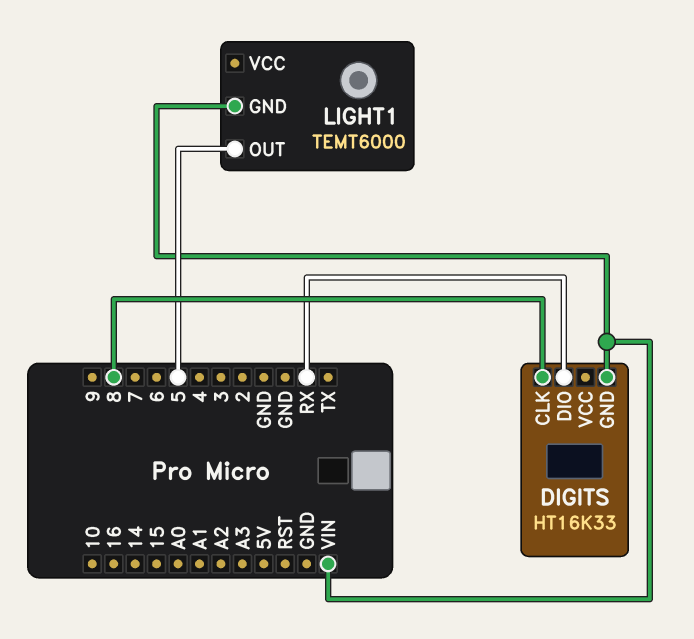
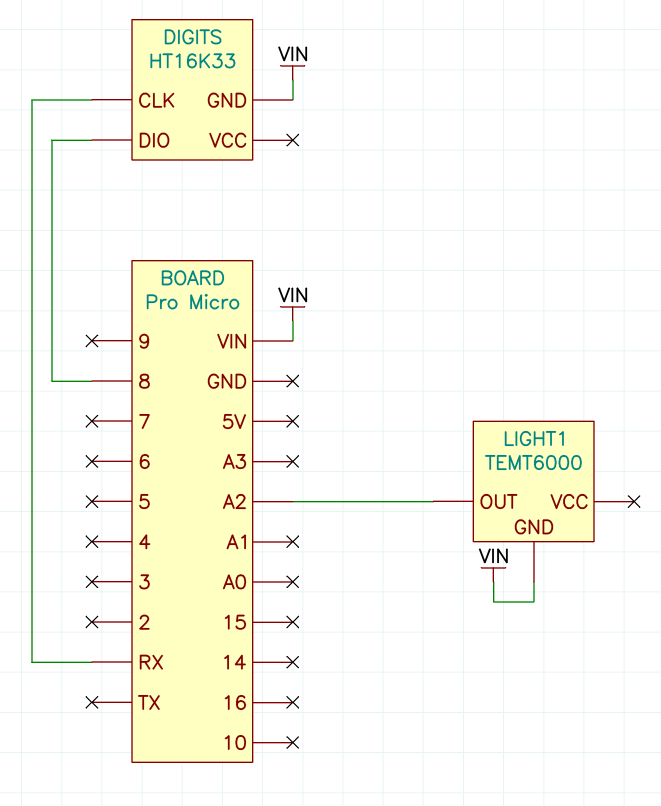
DIGITS pin CLK: 8 -> RX
DIGITS pin DIO: RX -> 8
LIGHT1 pin OUT: 5 -> A2

